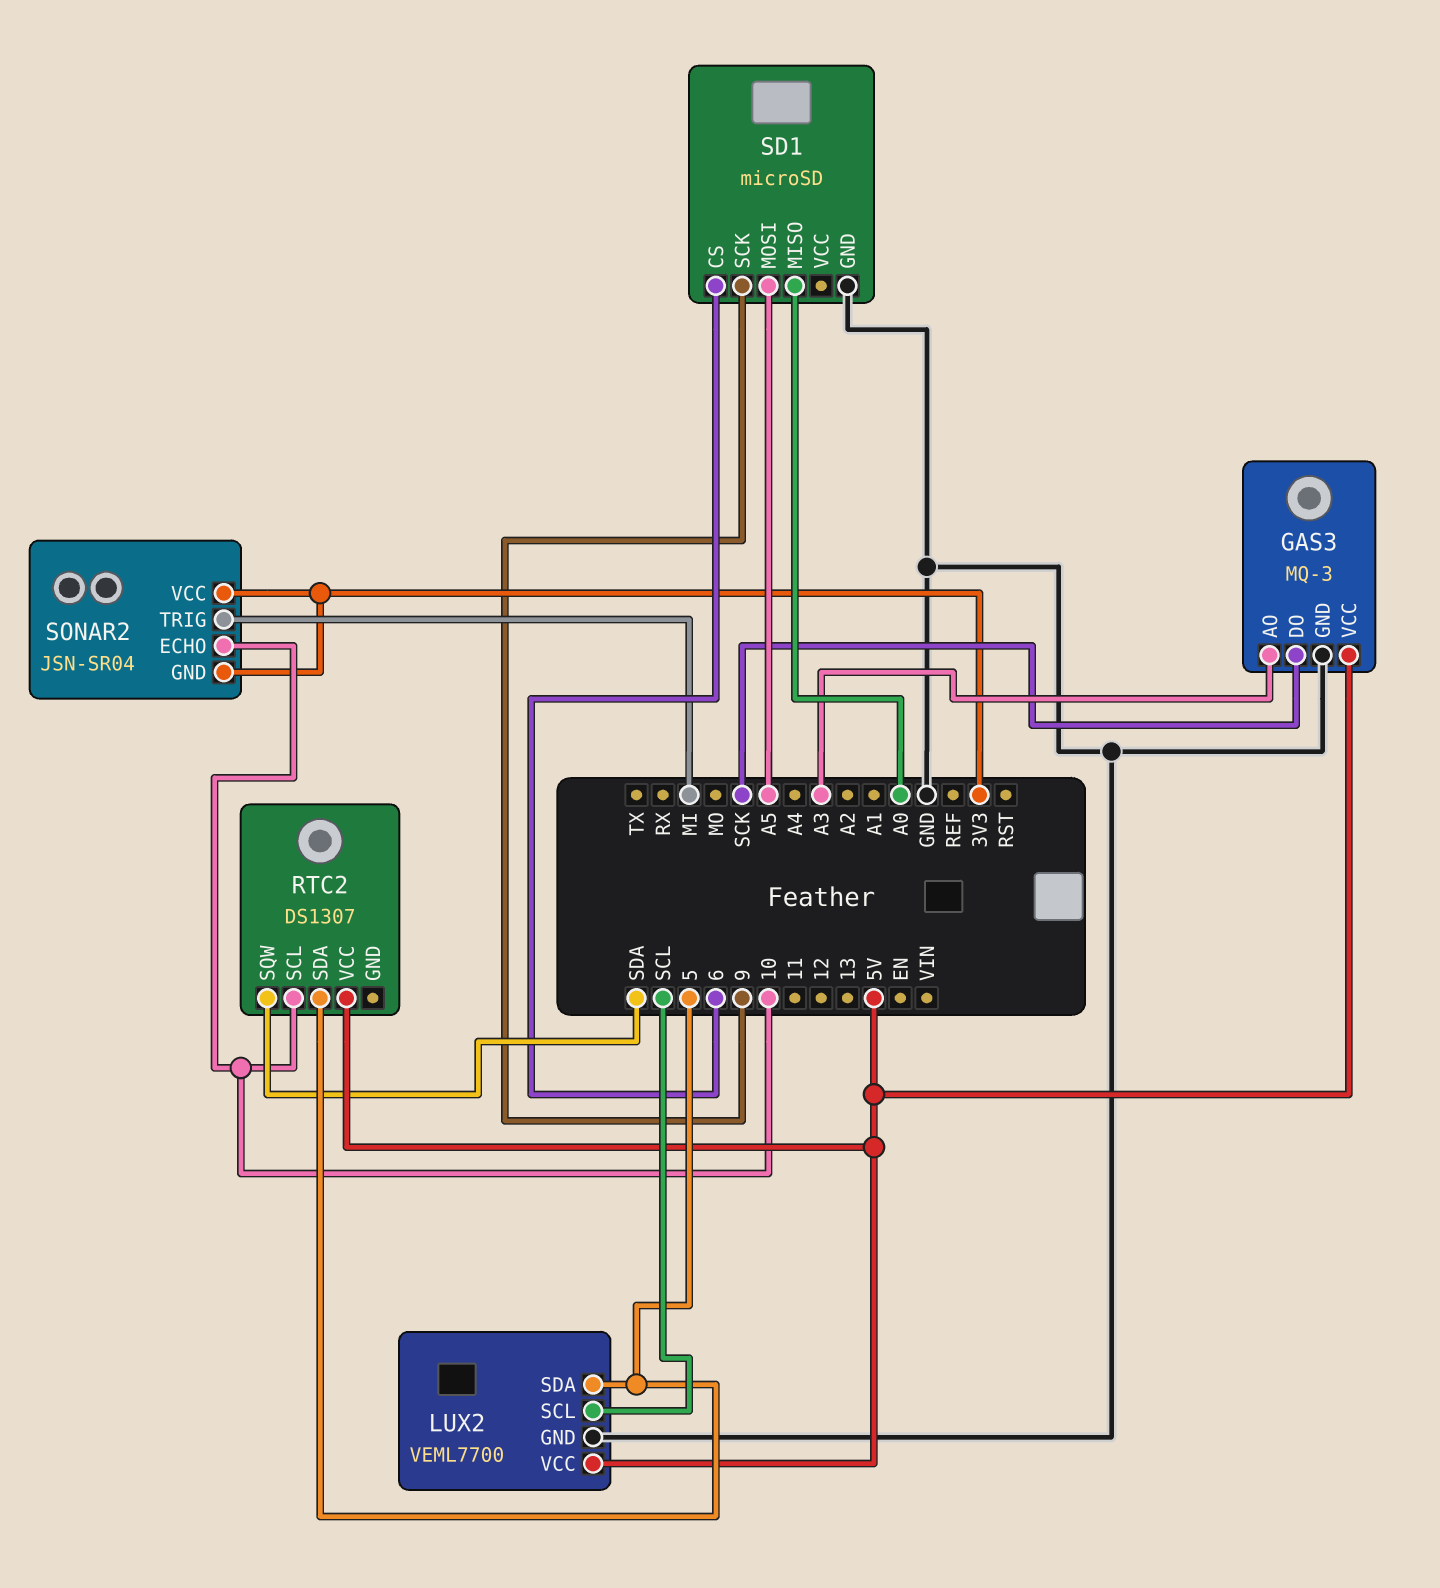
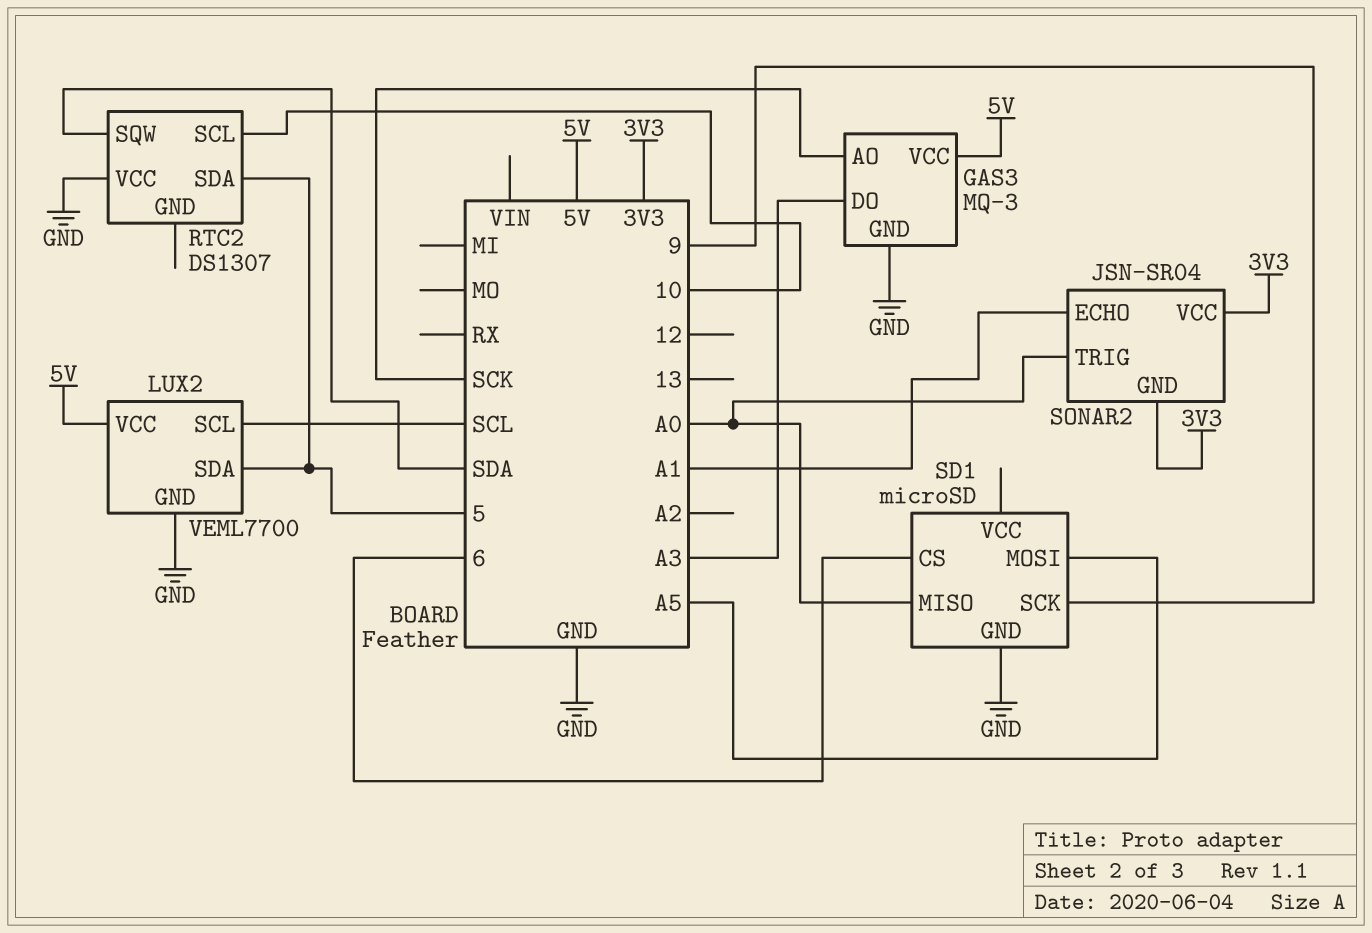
GAS3 pin AO: A3 -> SCK
GAS3 pin DO: SCK -> A3
RTC2 pin VCC: 5V -> GND
SONAR2 pin ECHO: 10 -> A1
SONAR2 pin TRIG: MI -> A0

